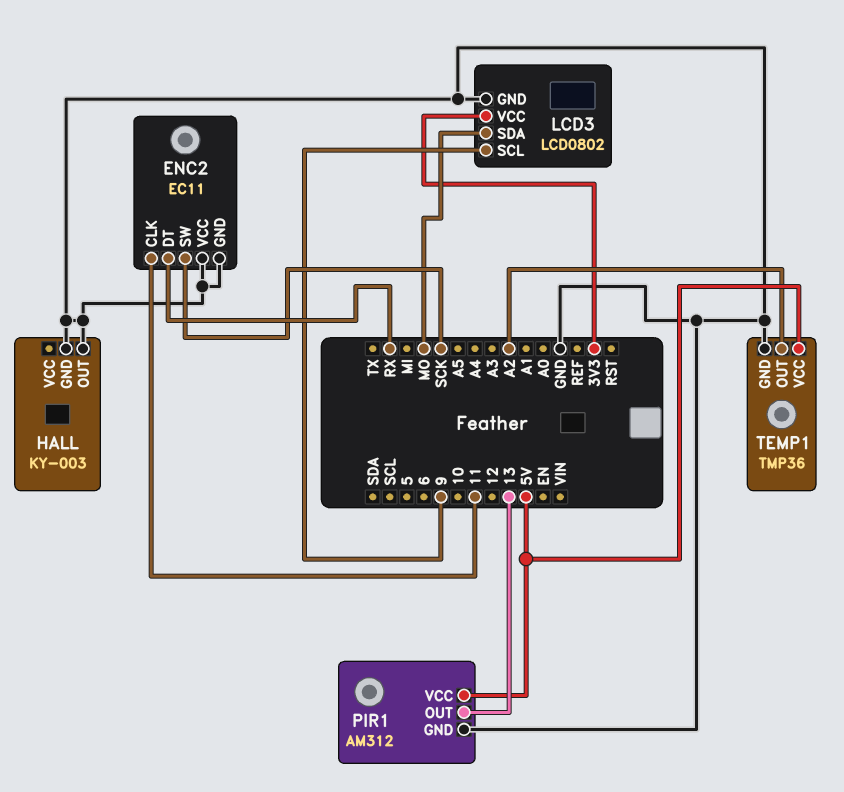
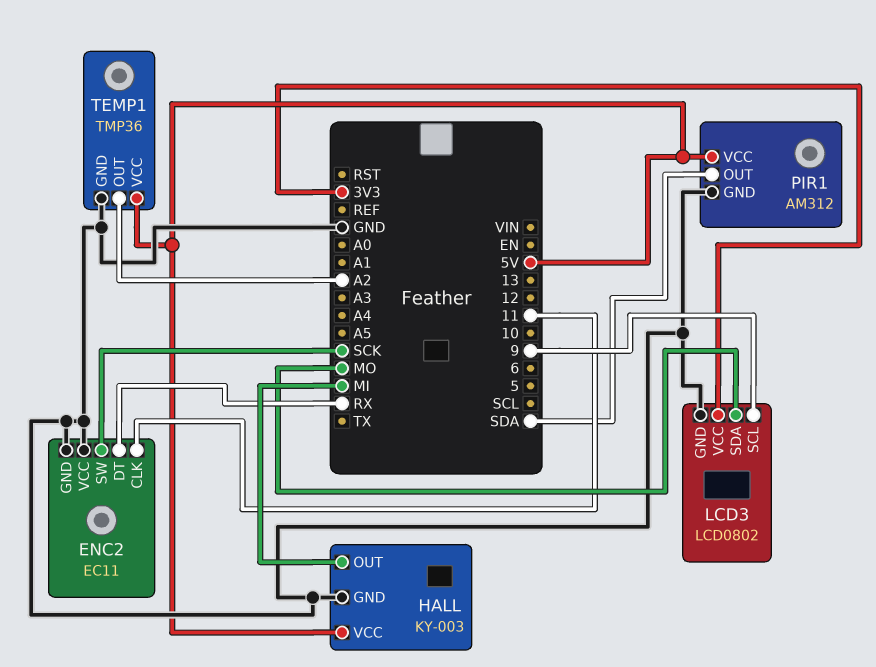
HALL pin OUT: GND -> MI
HALL pin VCC: none -> 5V
PIR1 pin OUT: 13 -> SDA

